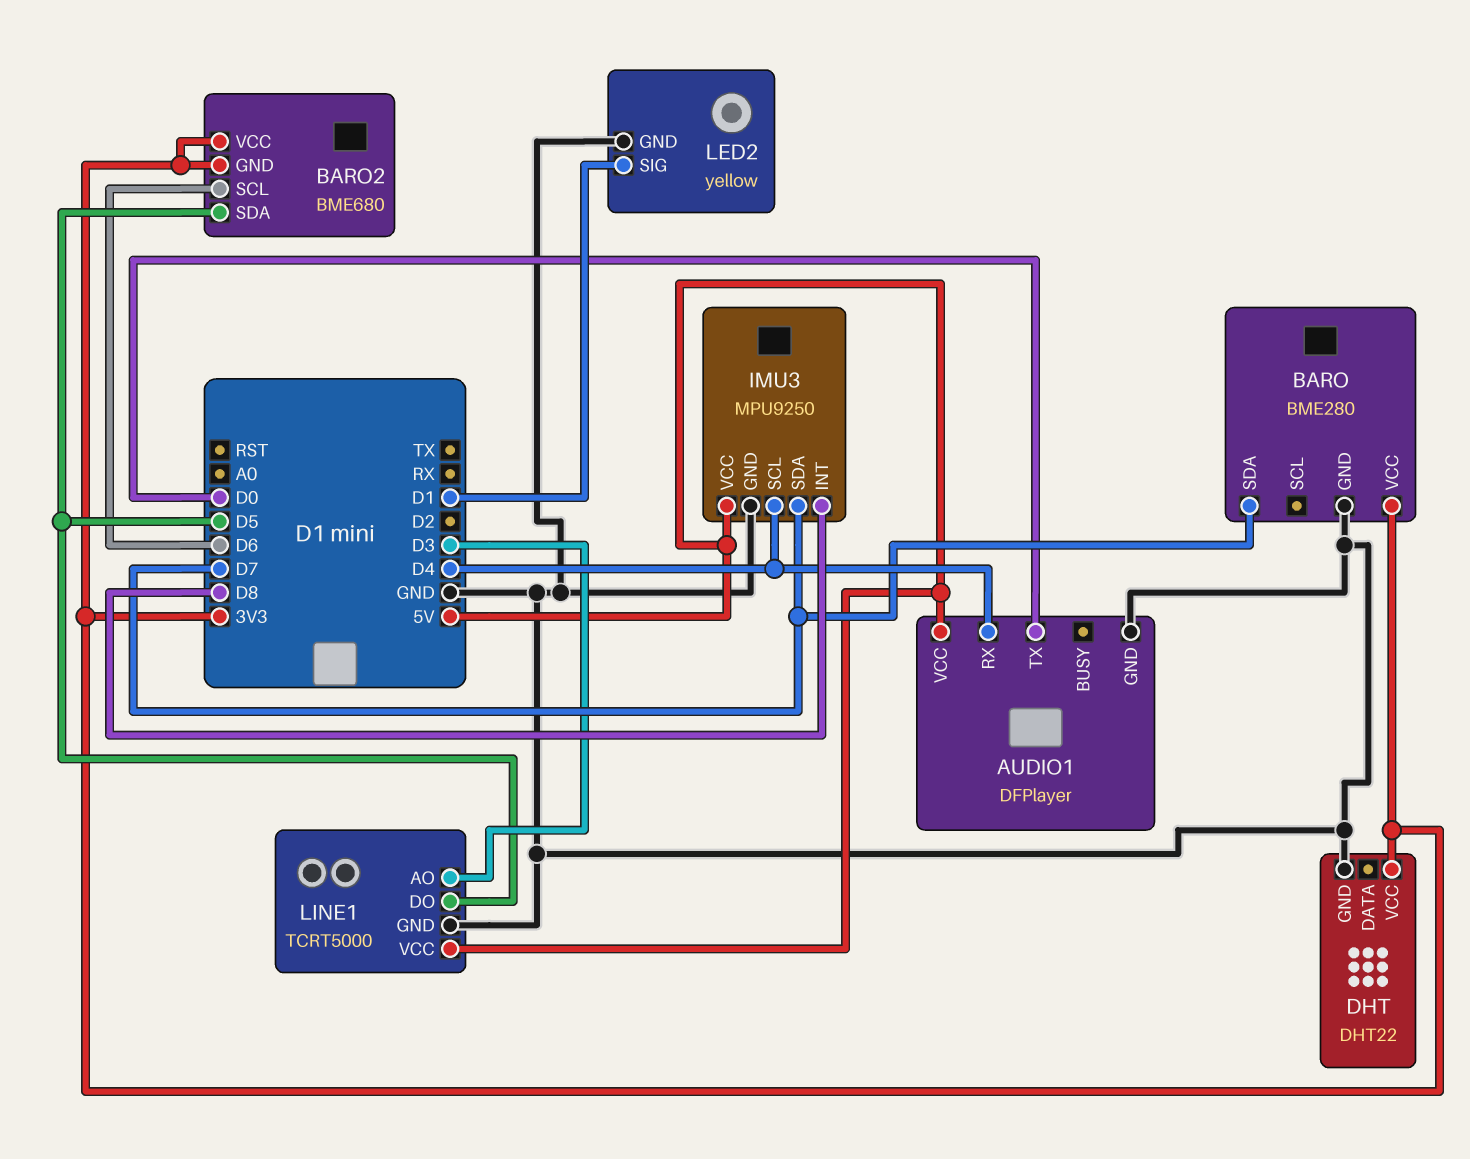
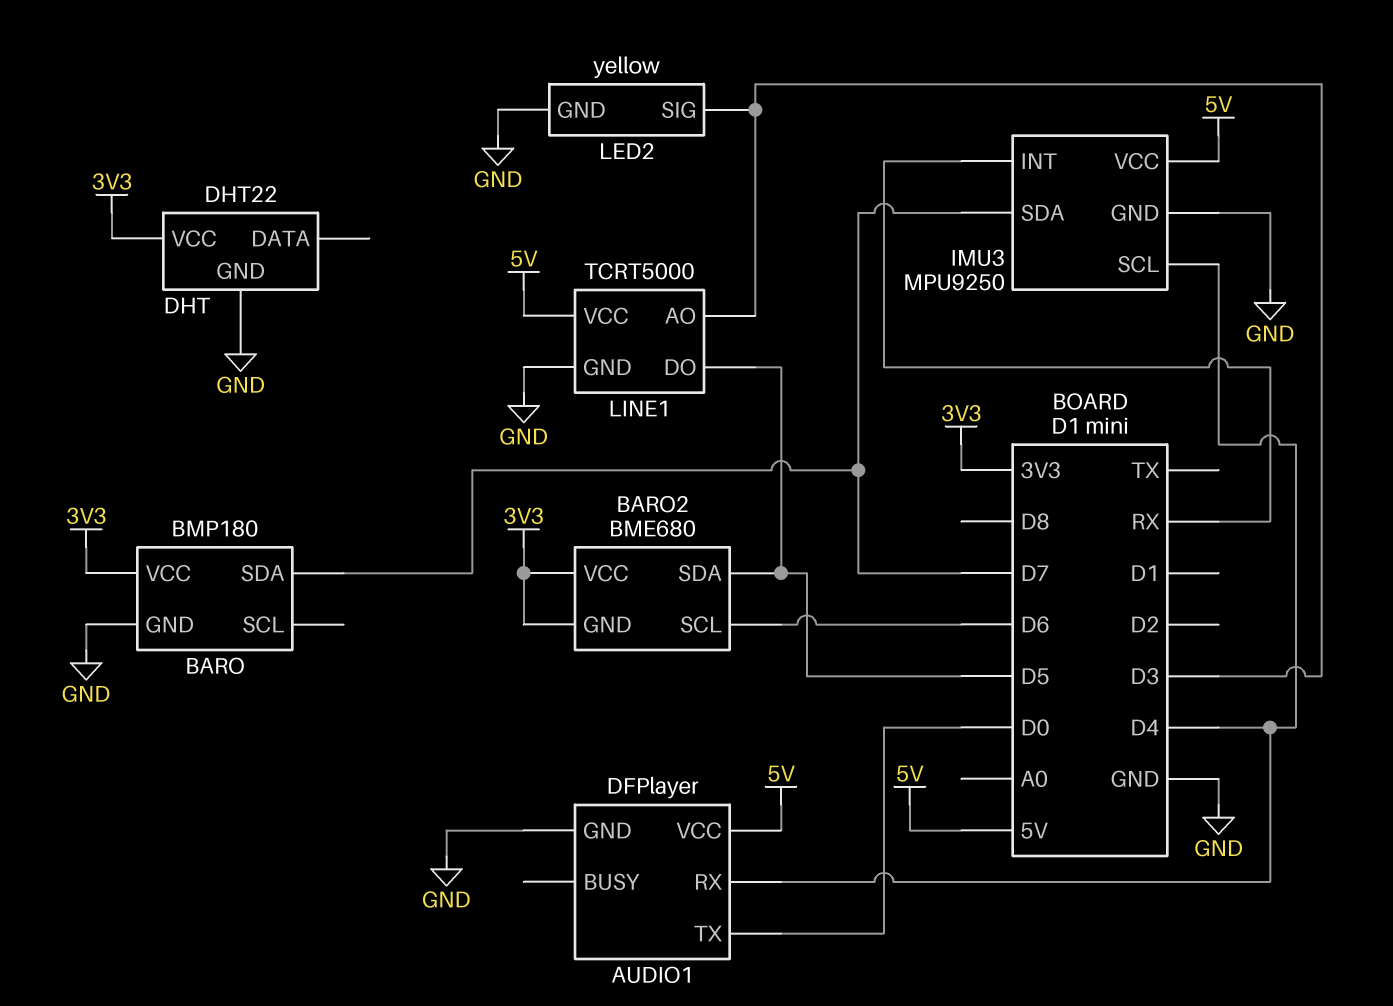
BARO: BME280 -> BMP180
IMU3 pin INT: D8 -> RX
LED2 pin SIG: D1 -> D3

